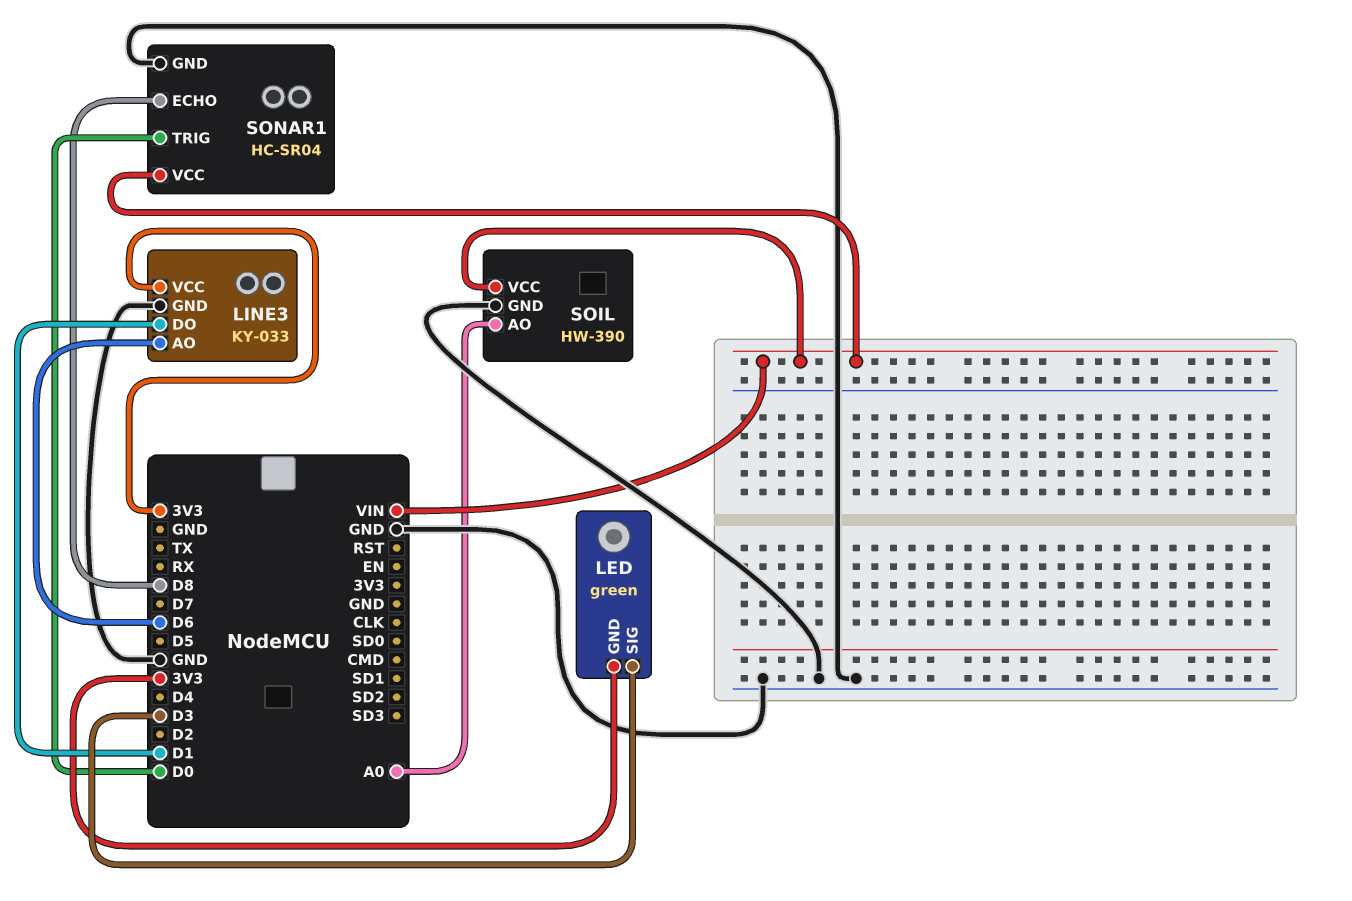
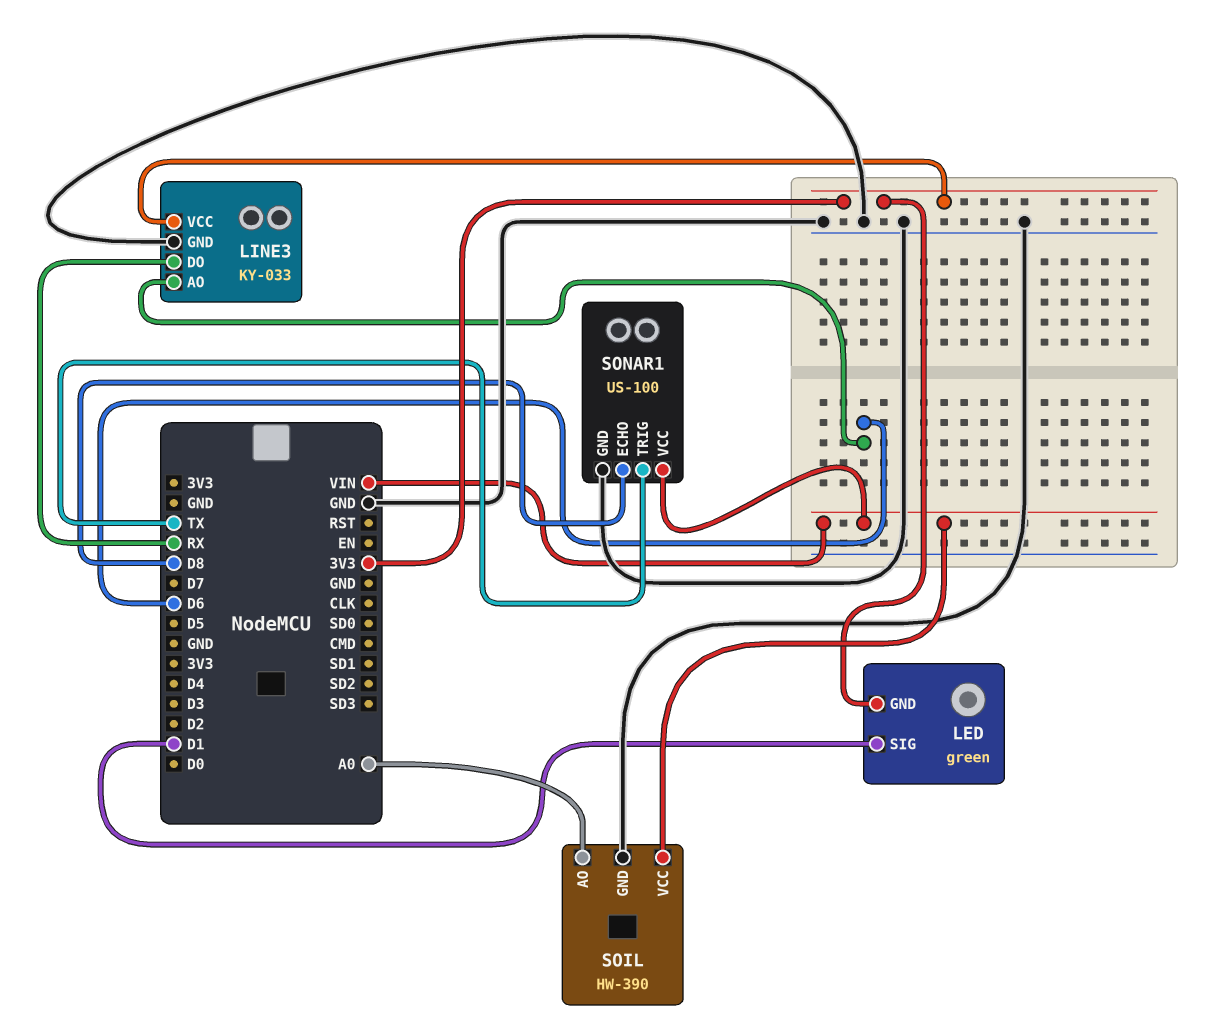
LED pin SIG: D3 -> D1
LINE3 pin DO: D1 -> RX
SONAR1: HC-SR04 -> US-100
SONAR1 pin TRIG: D0 -> TX

